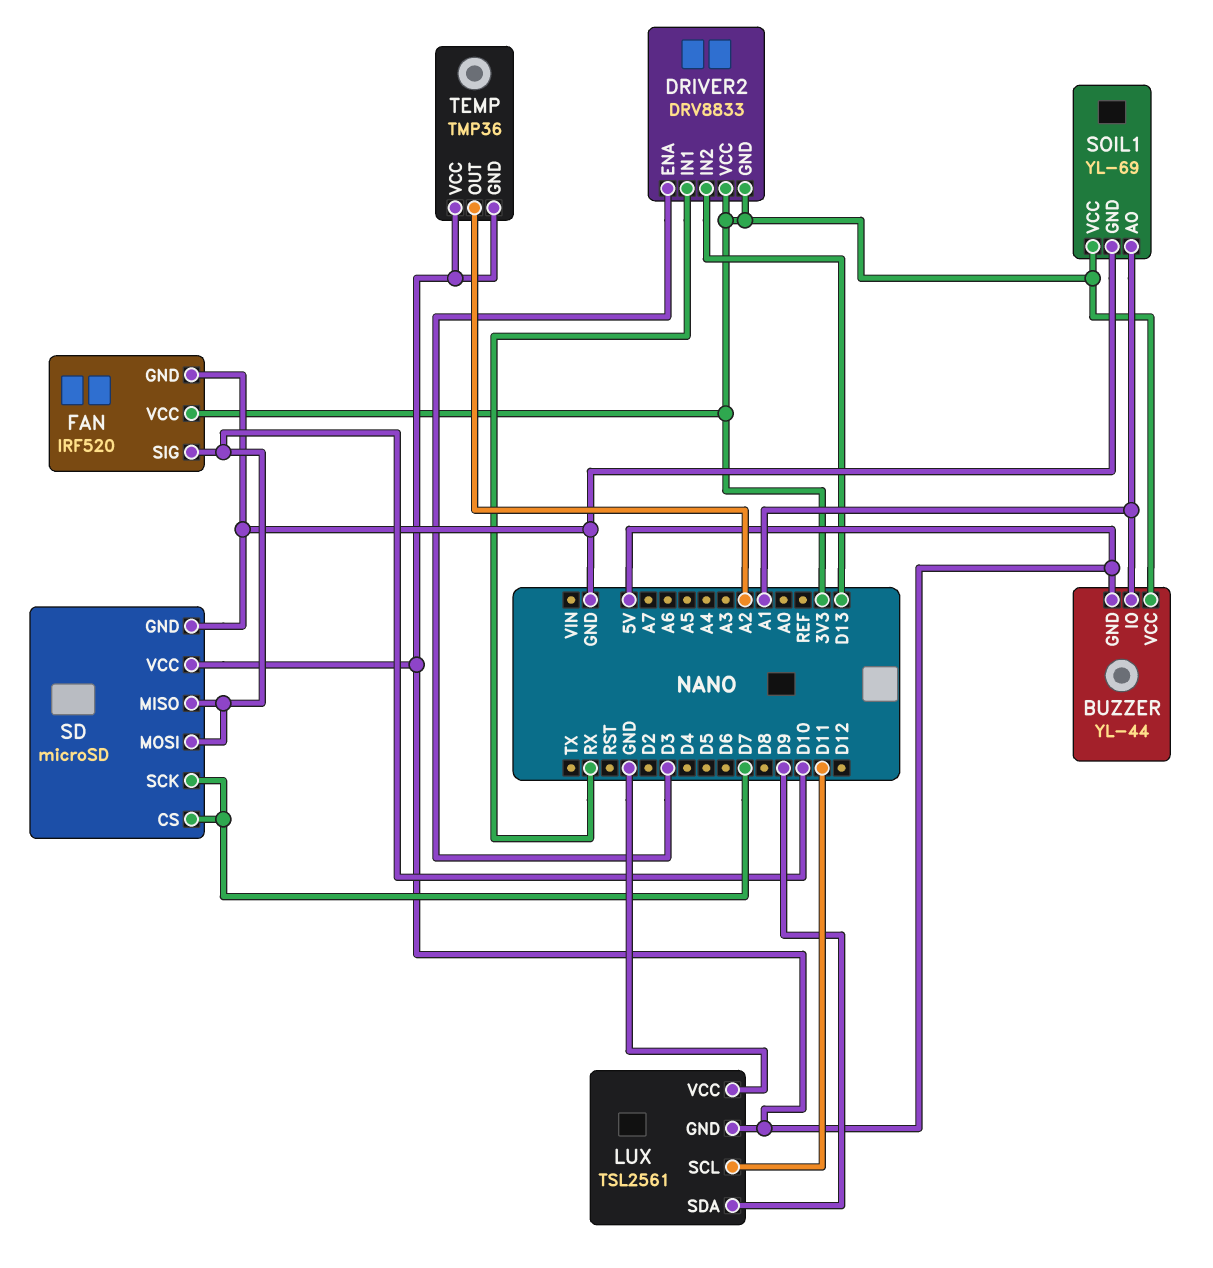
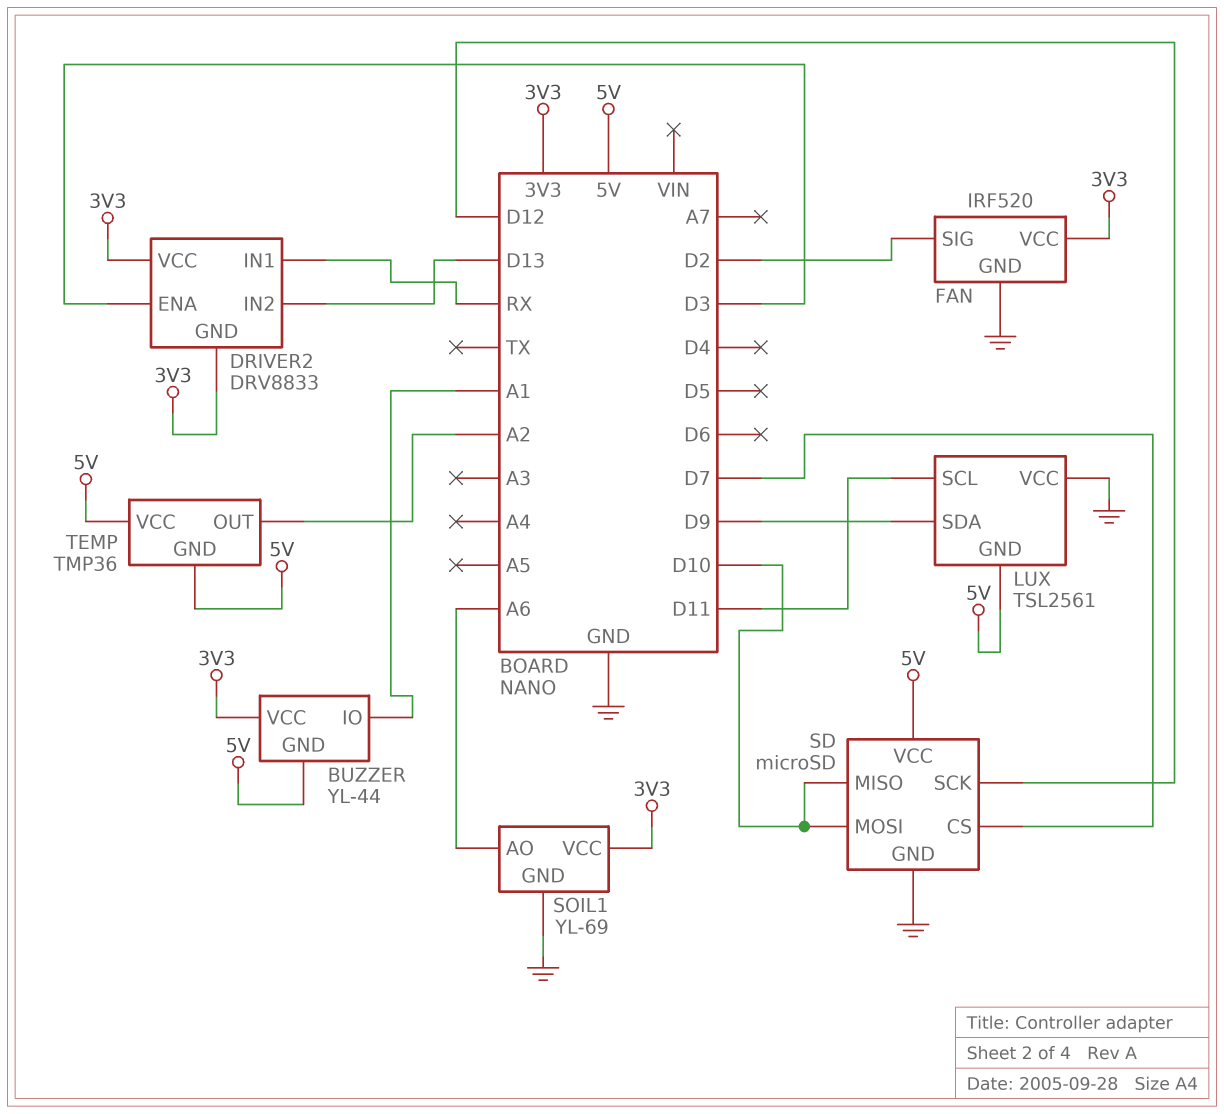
FAN pin SIG: D10 -> D2
SD pin SCK: D7 -> D12
SOIL1 pin AO: A1 -> A6

